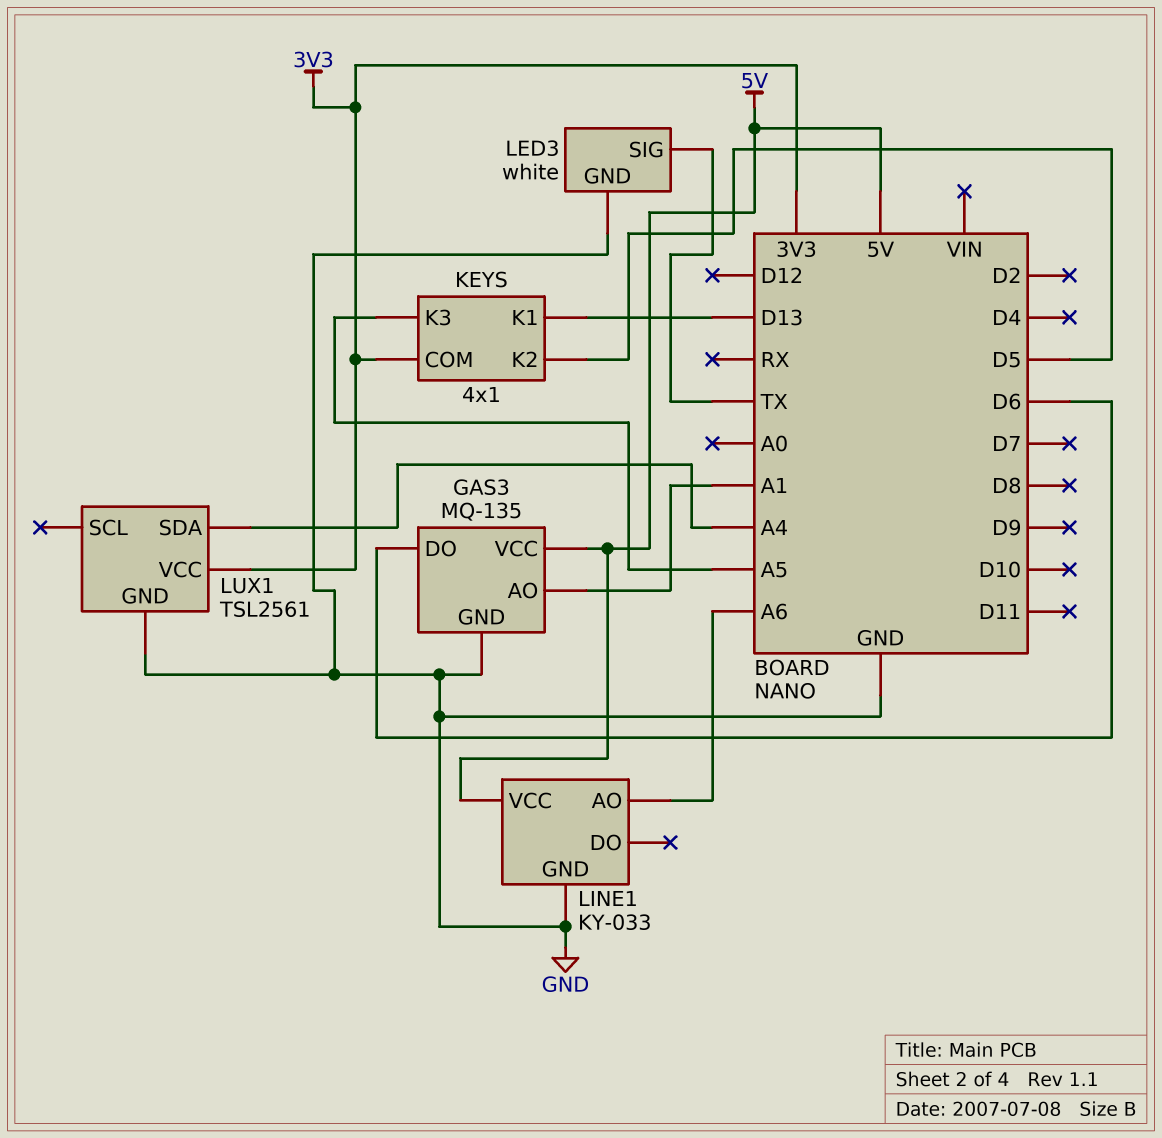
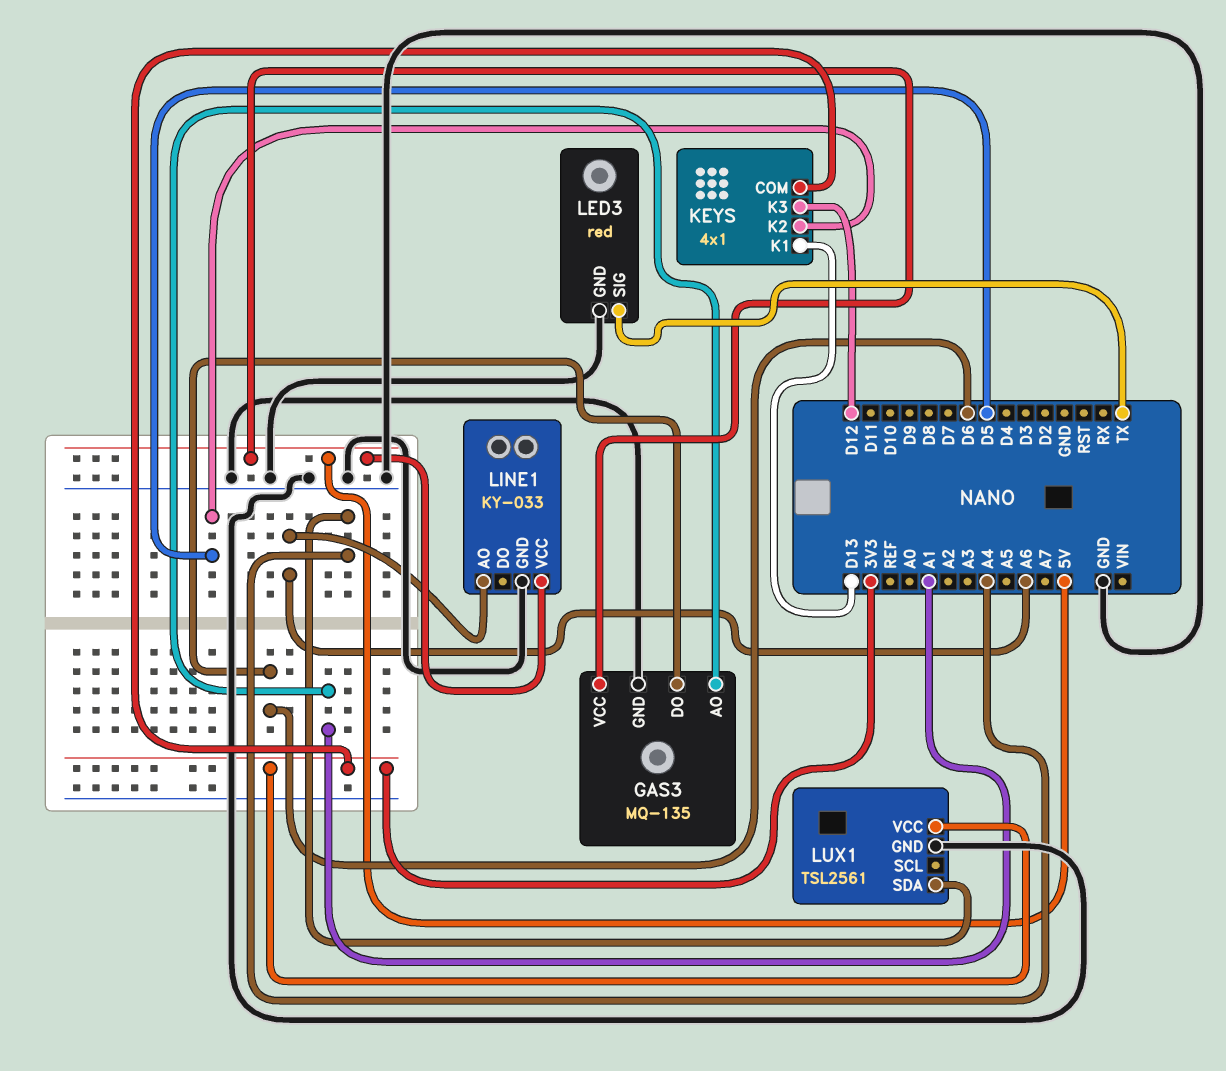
KEYS pin K3: A5 -> D12
LED3: white -> red

